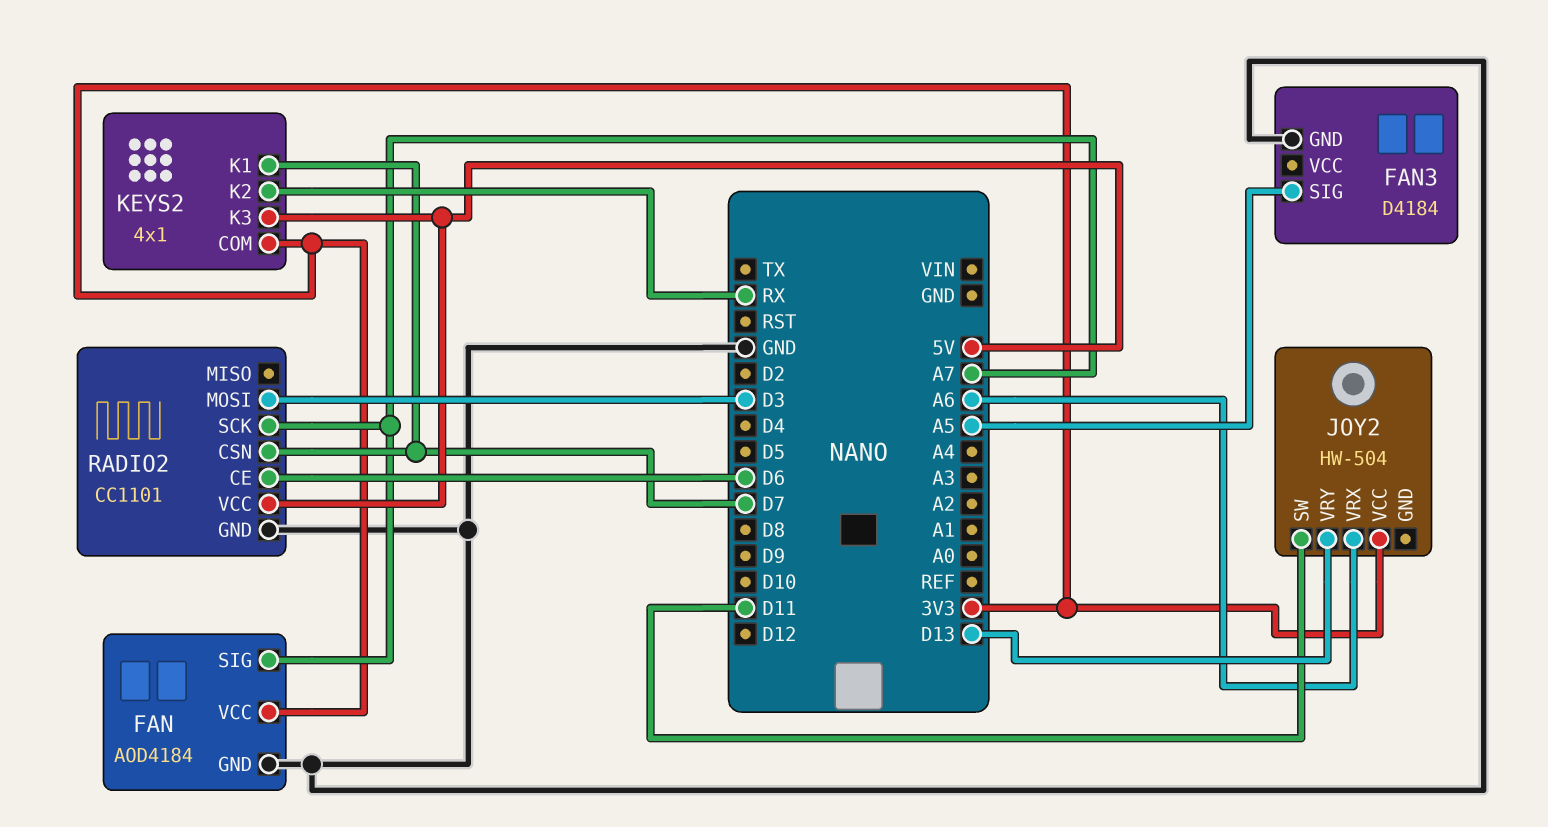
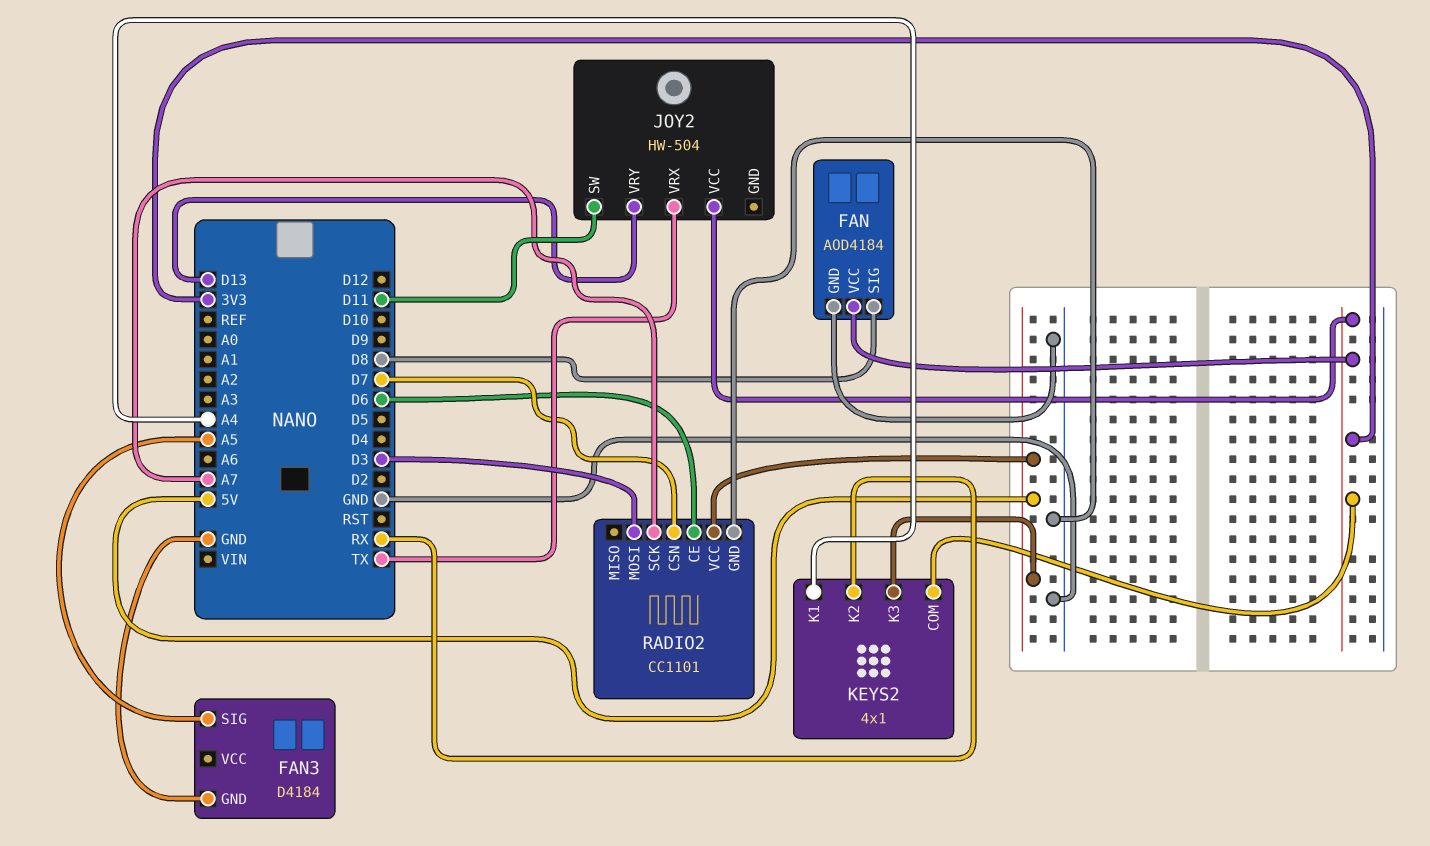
FAN pin SIG: A7 -> D8
JOY2 pin VRX: A6 -> TX
KEYS2 pin K1: D7 -> A4

